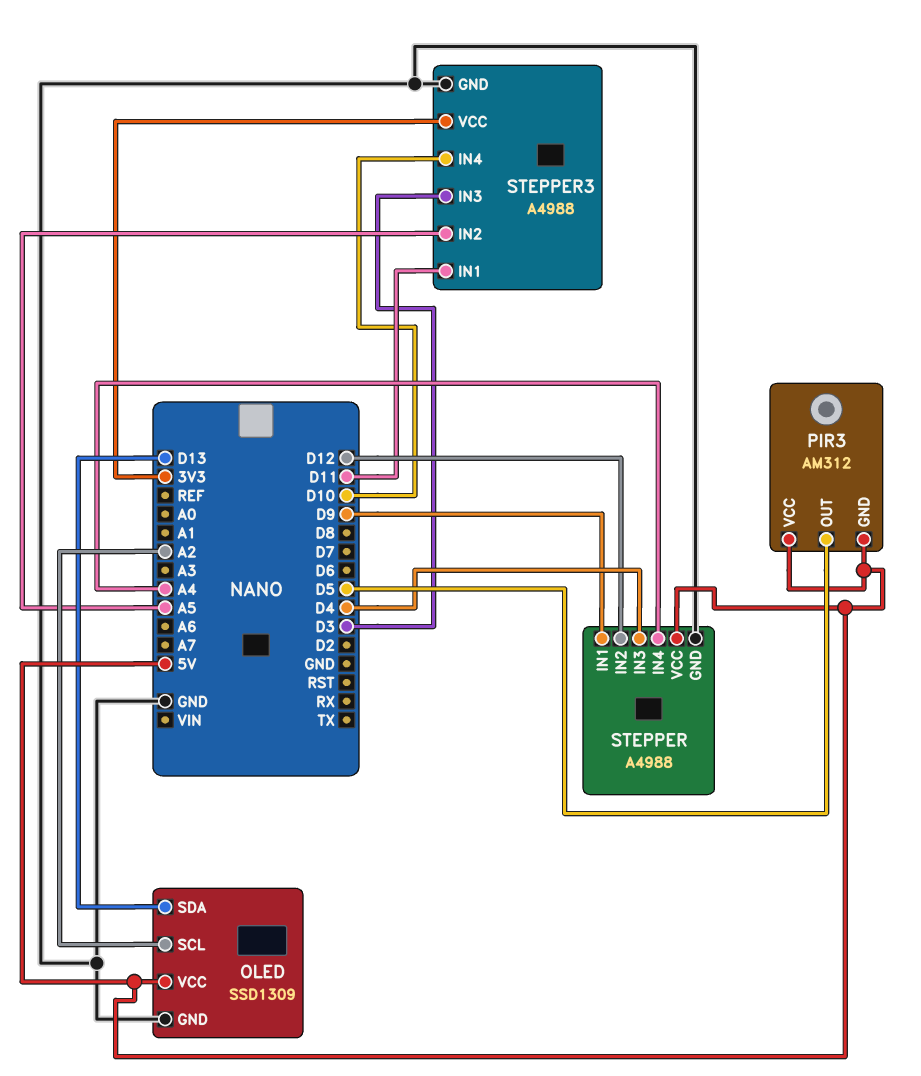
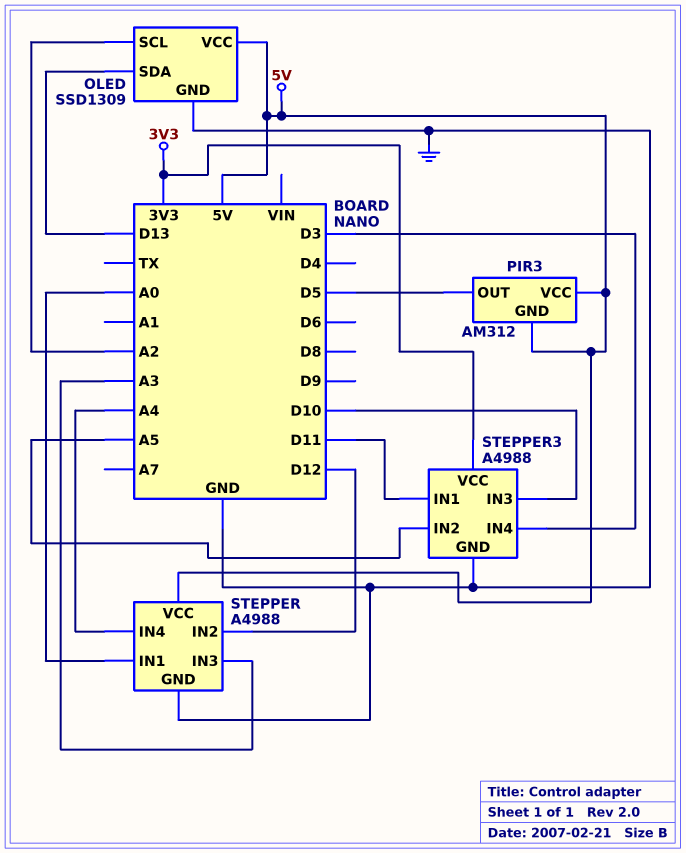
STEPPER pin IN1: D9 -> A0
STEPPER pin IN3: D4 -> A3
STEPPER3 pin IN3: D3 -> D10
STEPPER3 pin IN4: D10 -> D3

